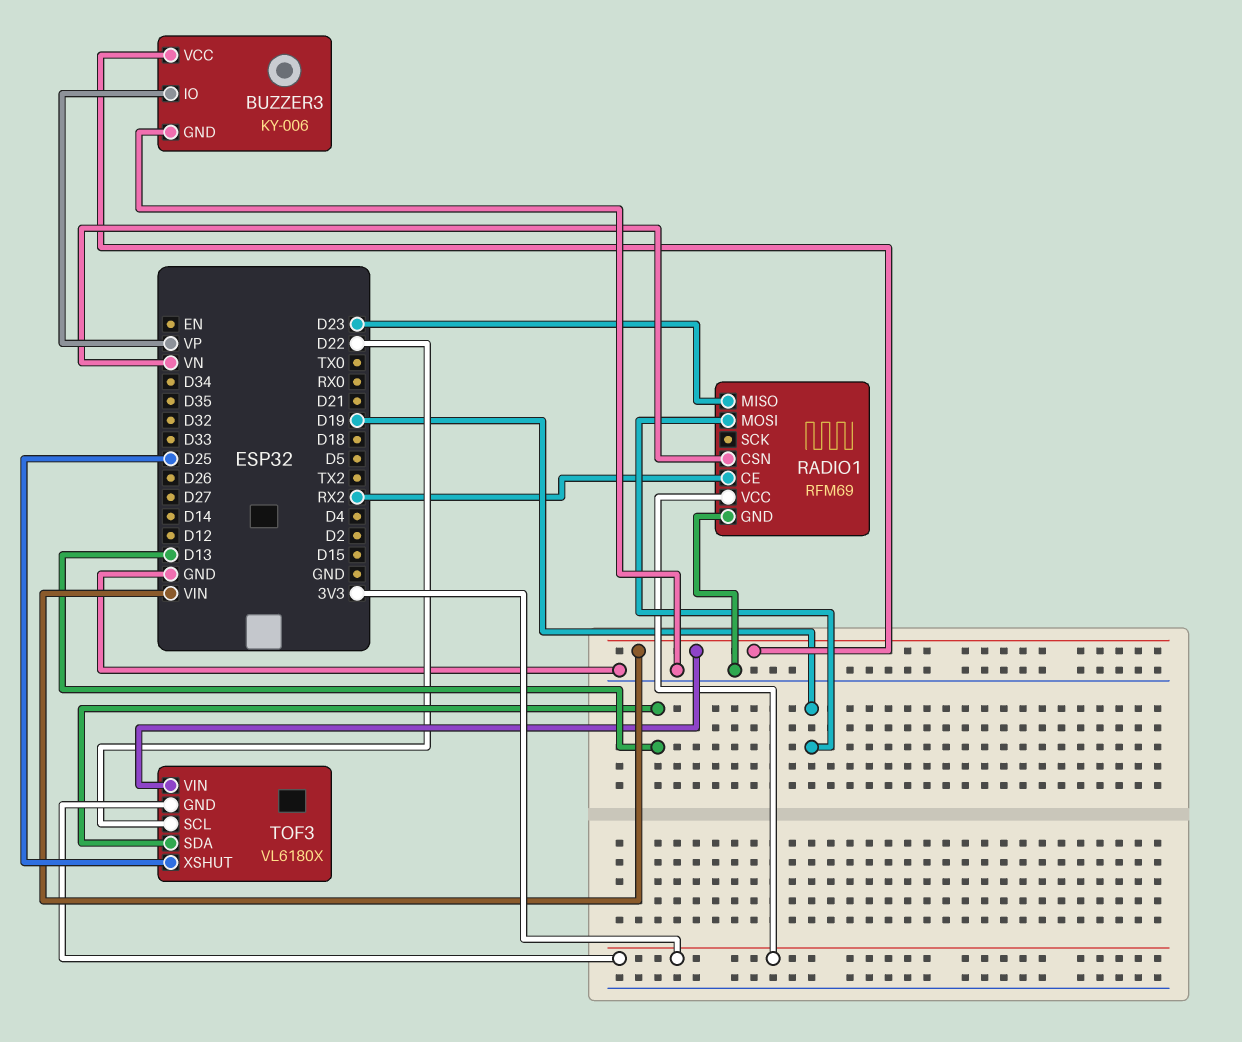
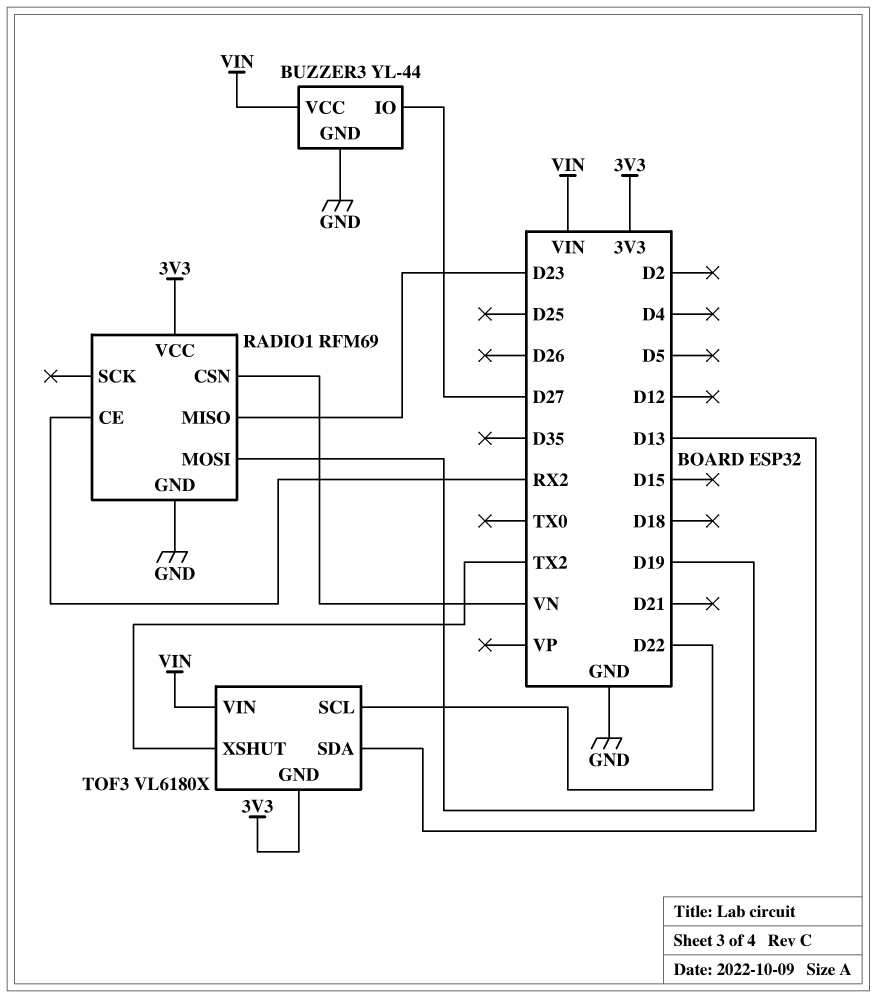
BUZZER3: KY-006 -> YL-44
BUZZER3 pin IO: VP -> D27
TOF3 pin XSHUT: D25 -> TX2

